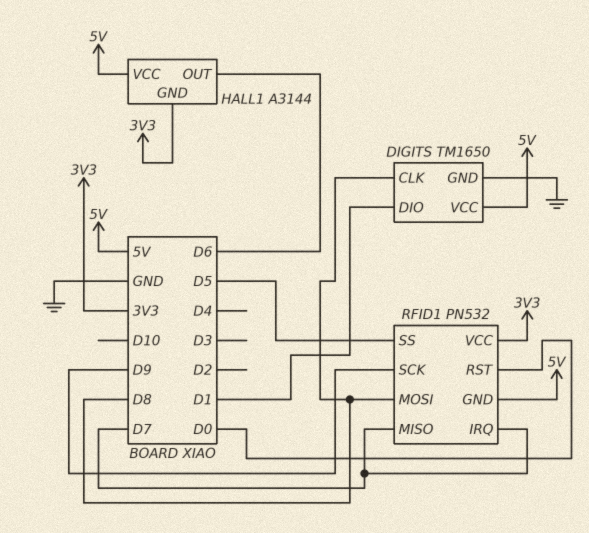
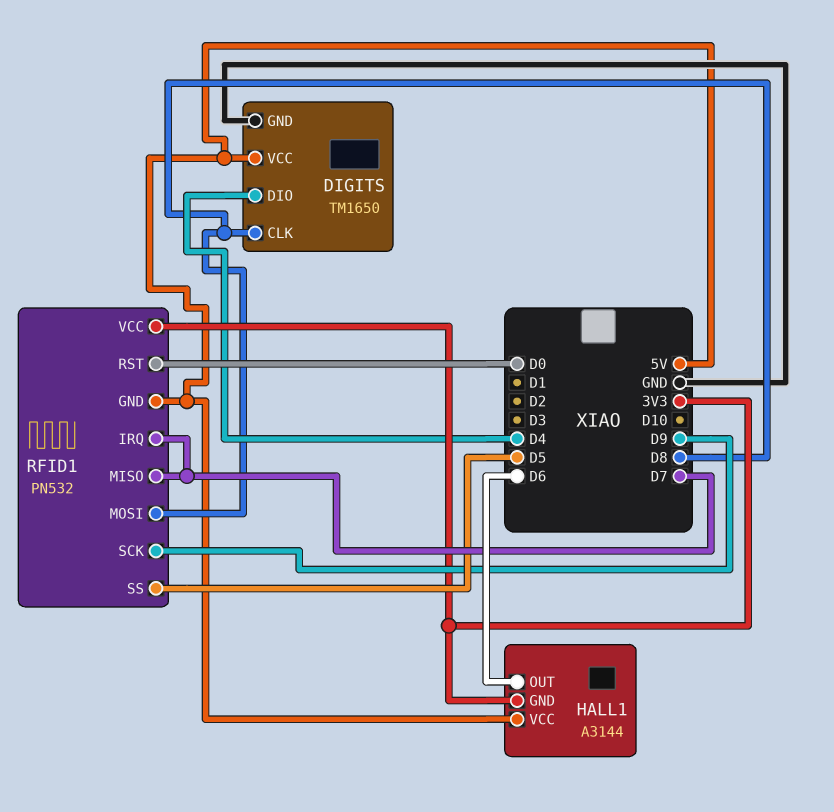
DIGITS pin DIO: D1 -> D4

